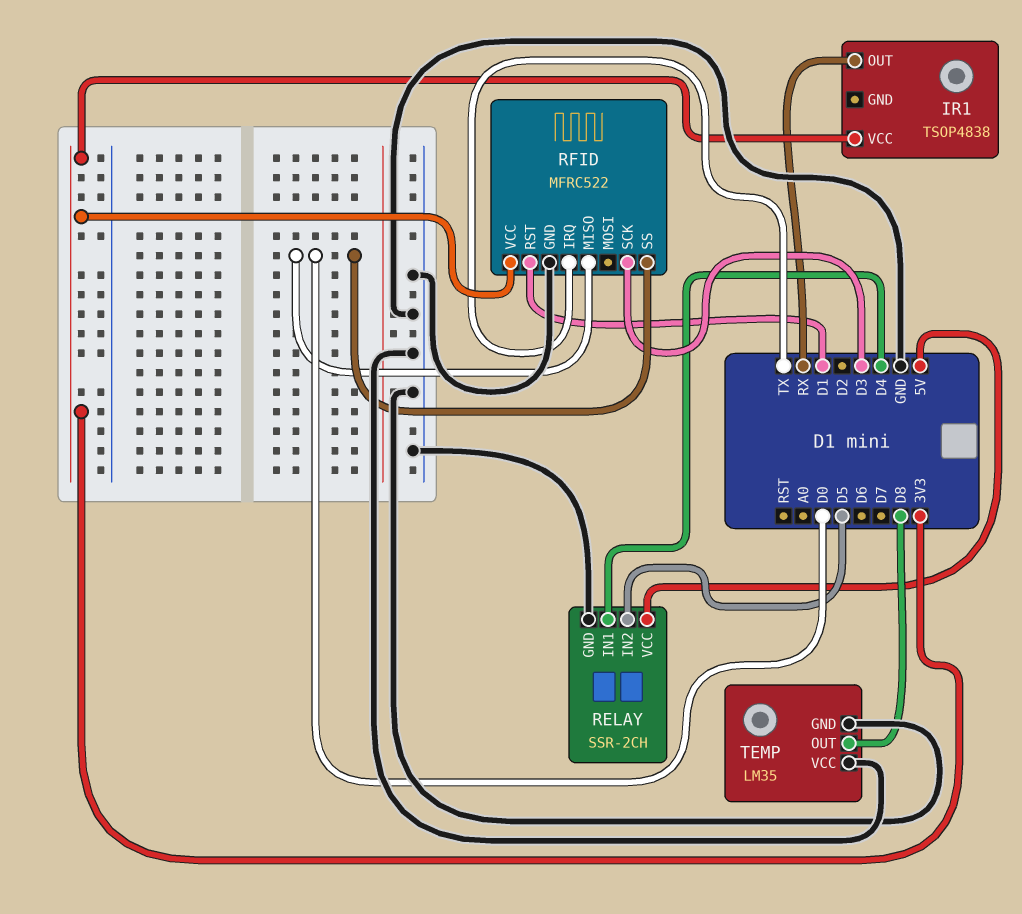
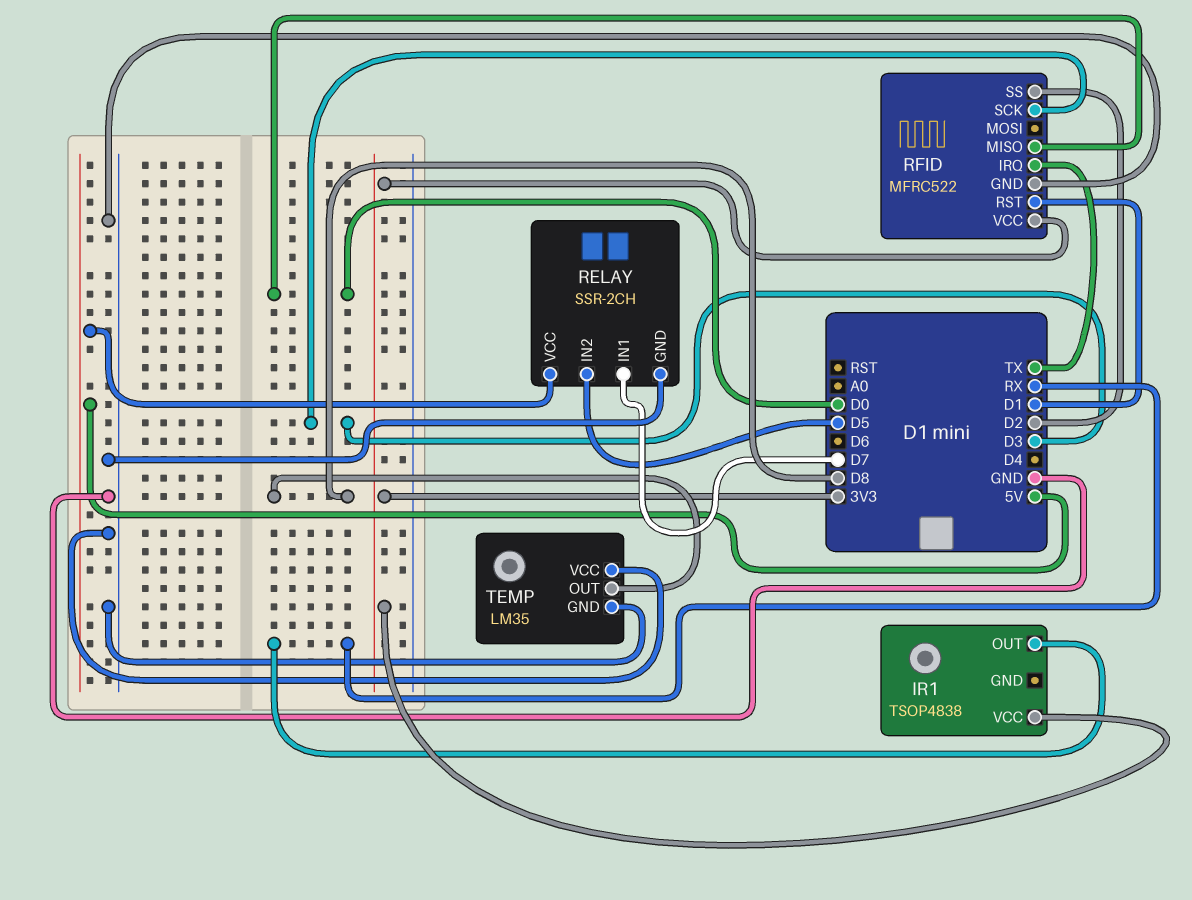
RELAY pin IN1: D4 -> D7
RFID pin SS: D0 -> D2

